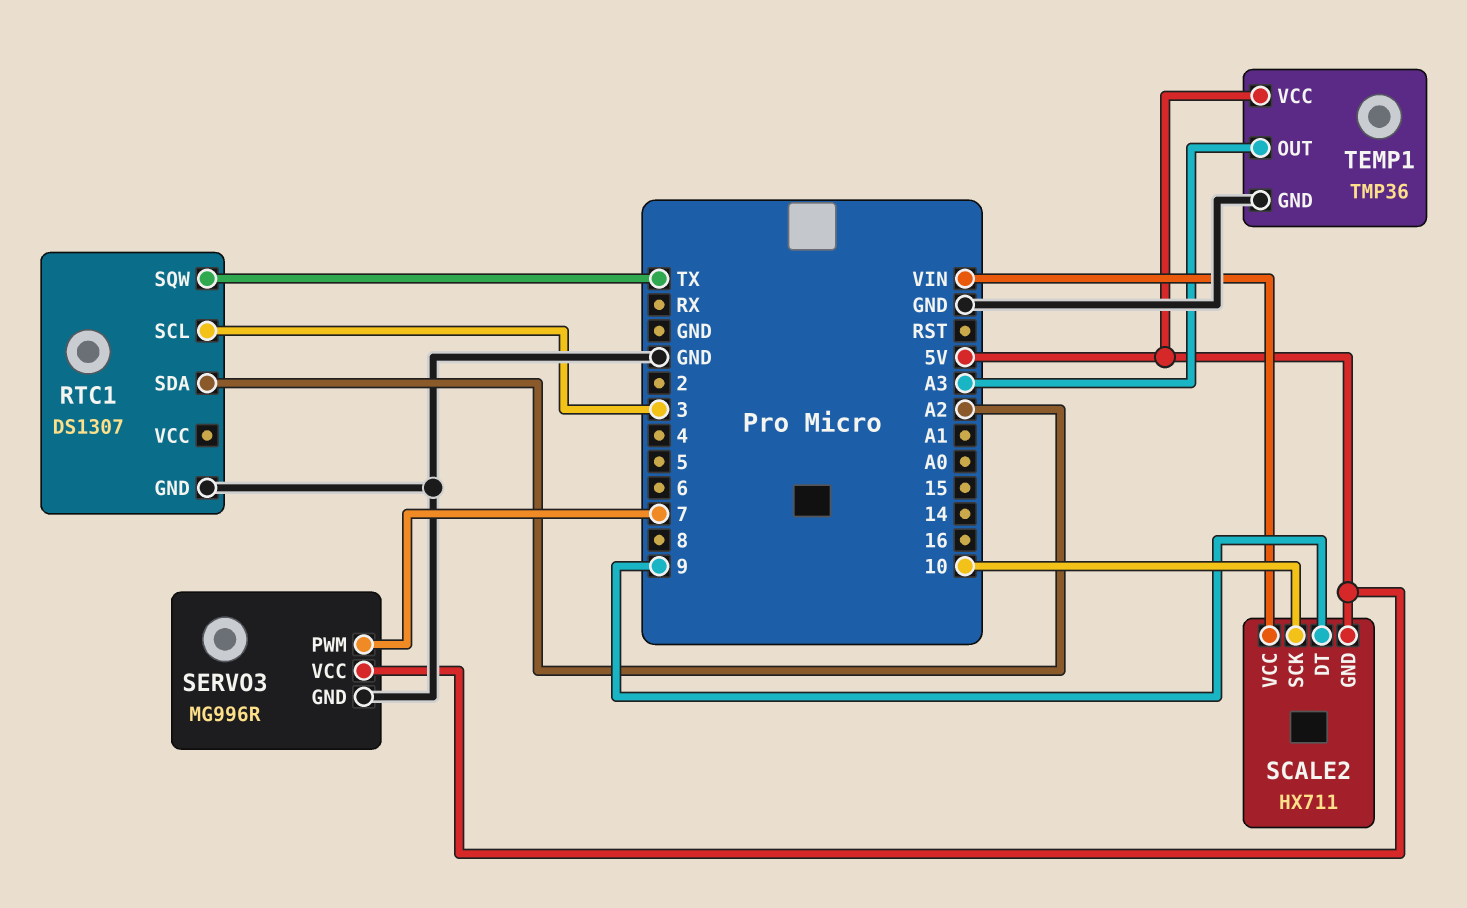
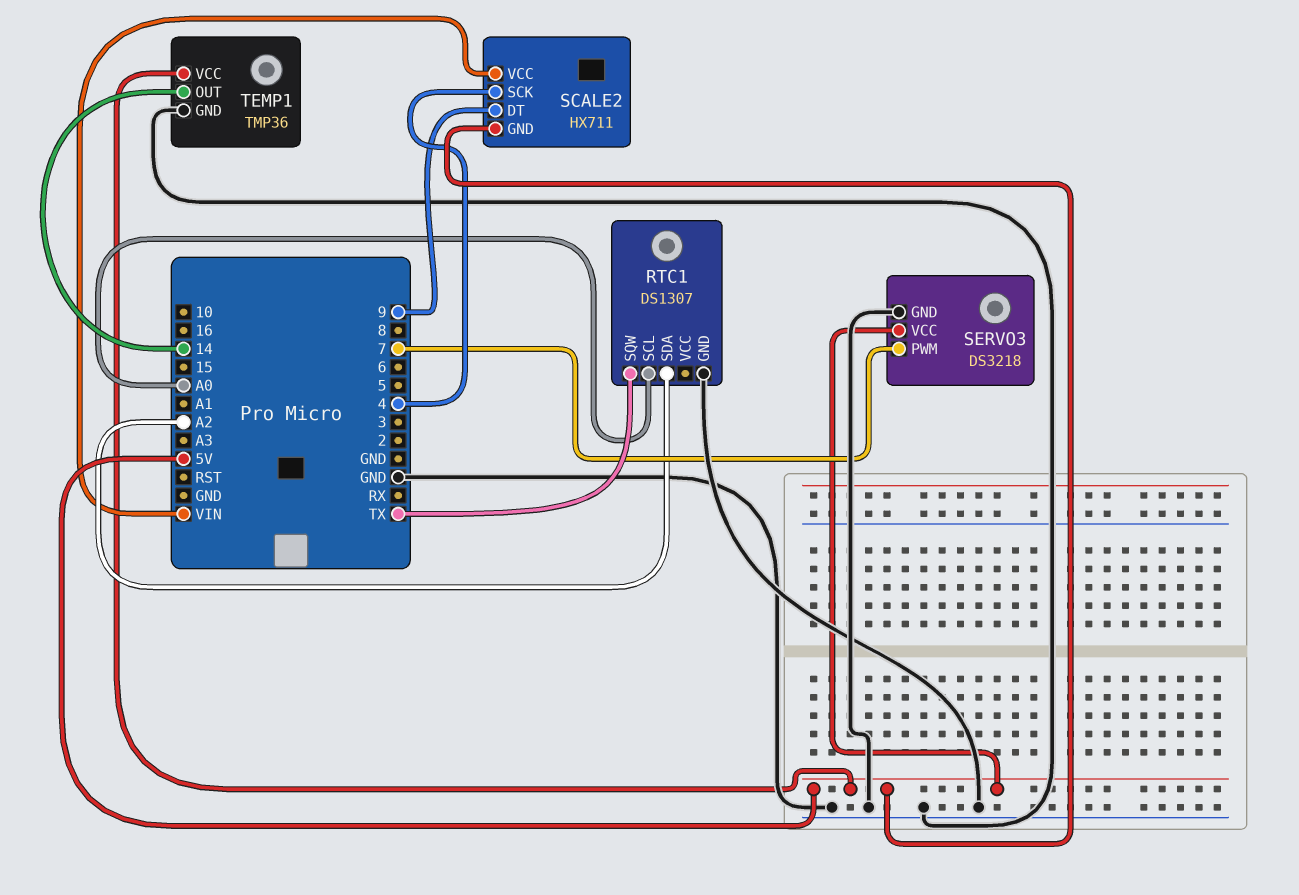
RTC1 pin SCL: 3 -> A0
SCALE2 pin SCK: 10 -> 4
SERVO3: MG996R -> DS3218
TEMP1 pin OUT: A3 -> 14

